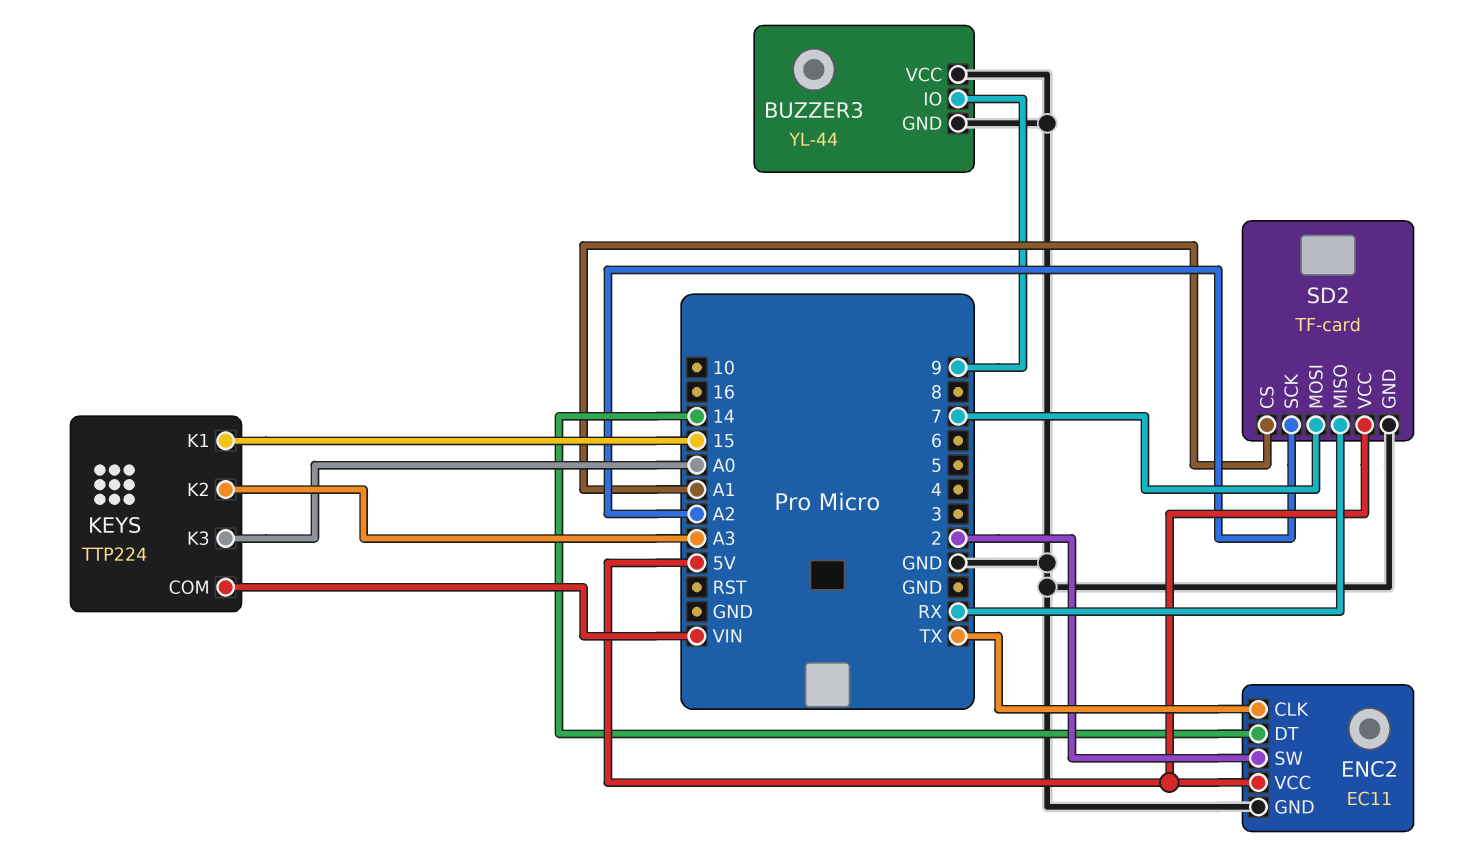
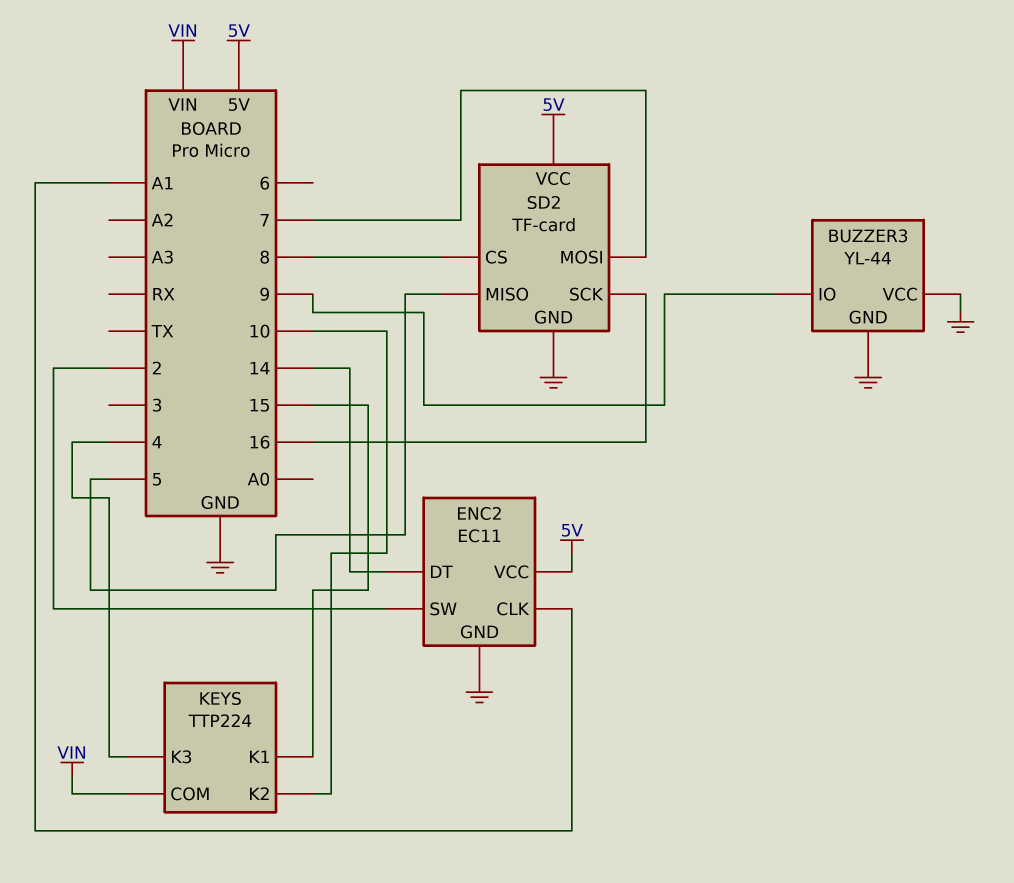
ENC2 pin CLK: TX -> A1
KEYS pin K2: A3 -> 10
KEYS pin K3: A0 -> 4
SD2 pin CS: A1 -> 8
SD2 pin MISO: RX -> 5
SD2 pin SCK: A2 -> 16

